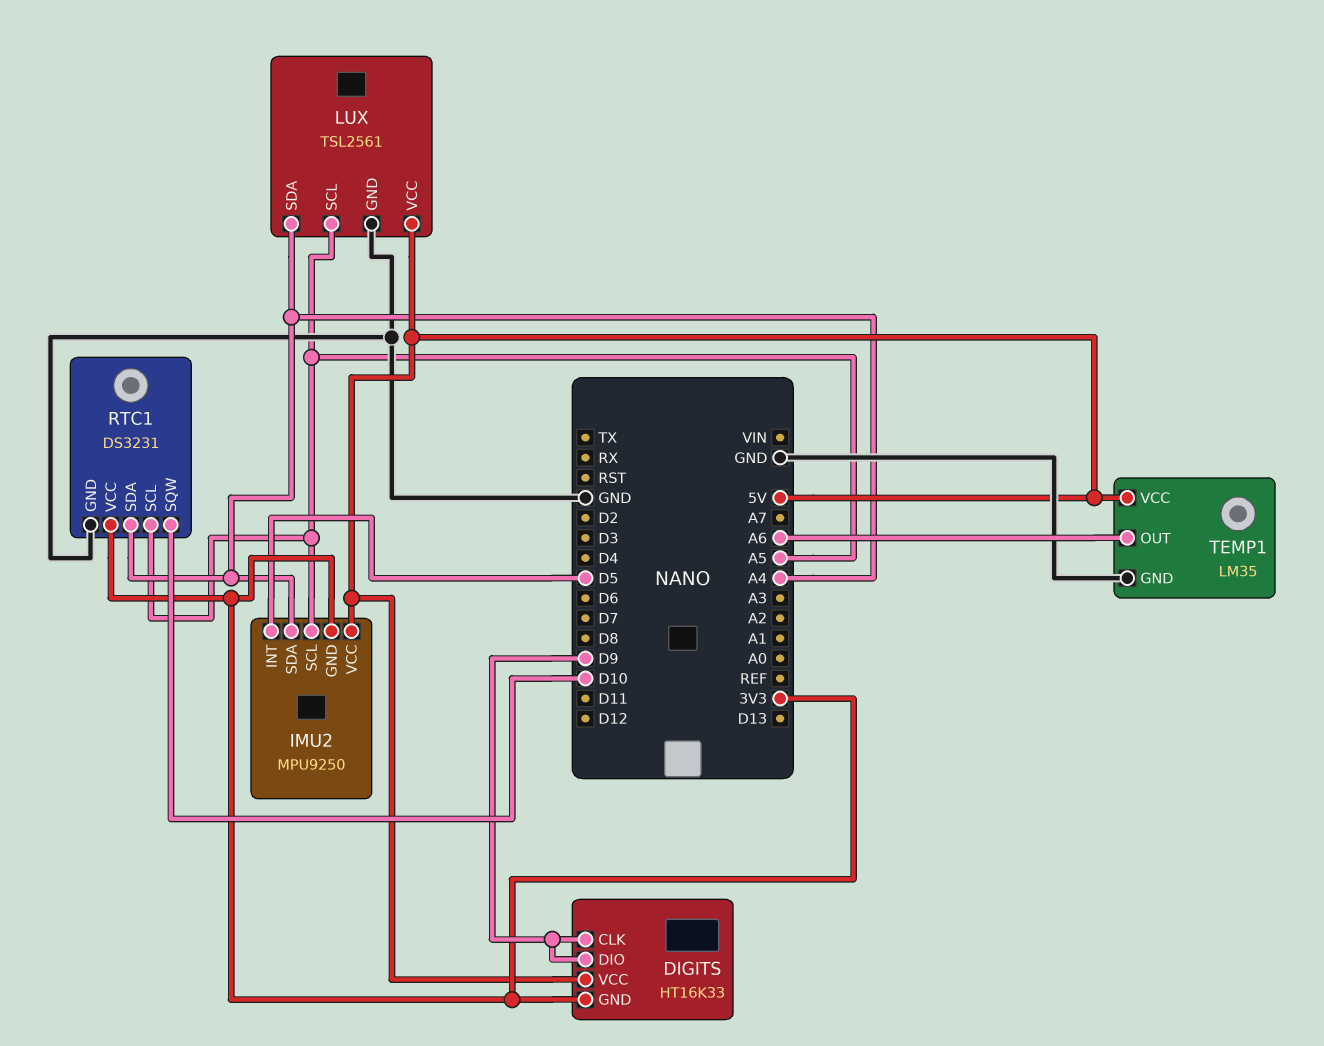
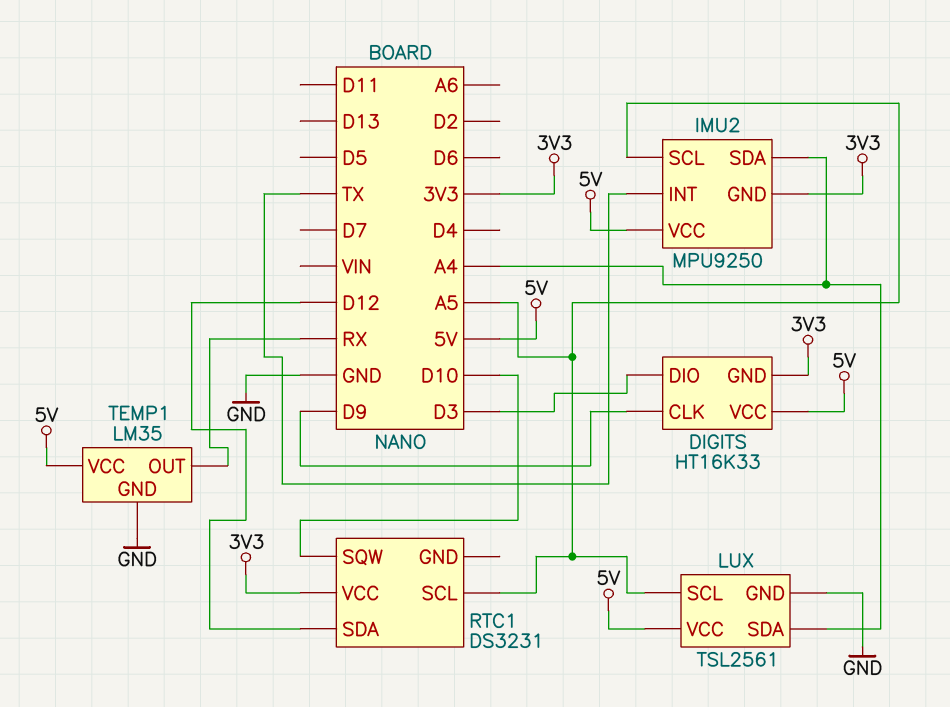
DIGITS pin DIO: D9 -> D3
IMU2 pin INT: D5 -> TX
RTC1 pin GND: GND -> none
RTC1 pin SDA: A4 -> D12
TEMP1 pin OUT: A6 -> RX

